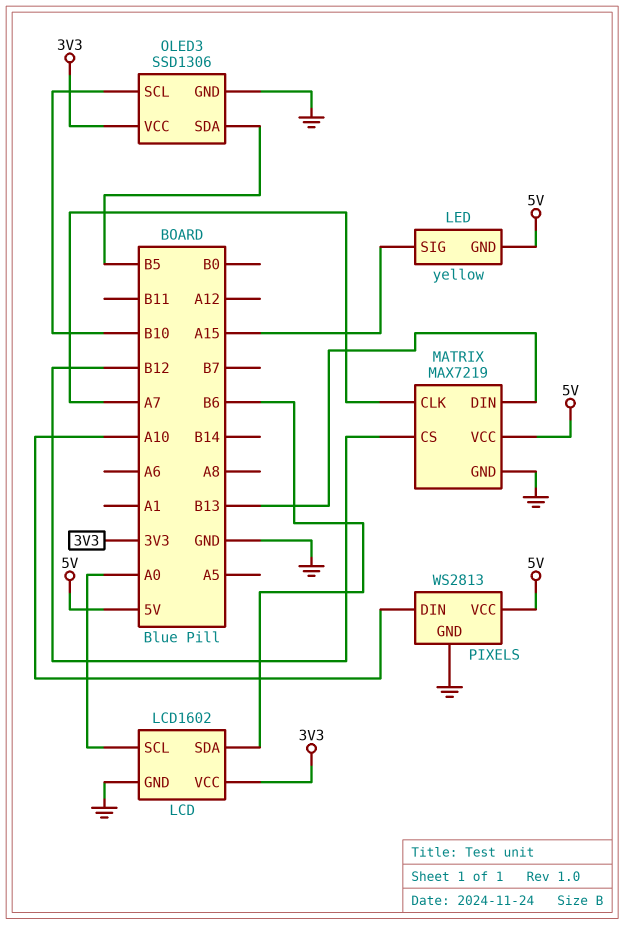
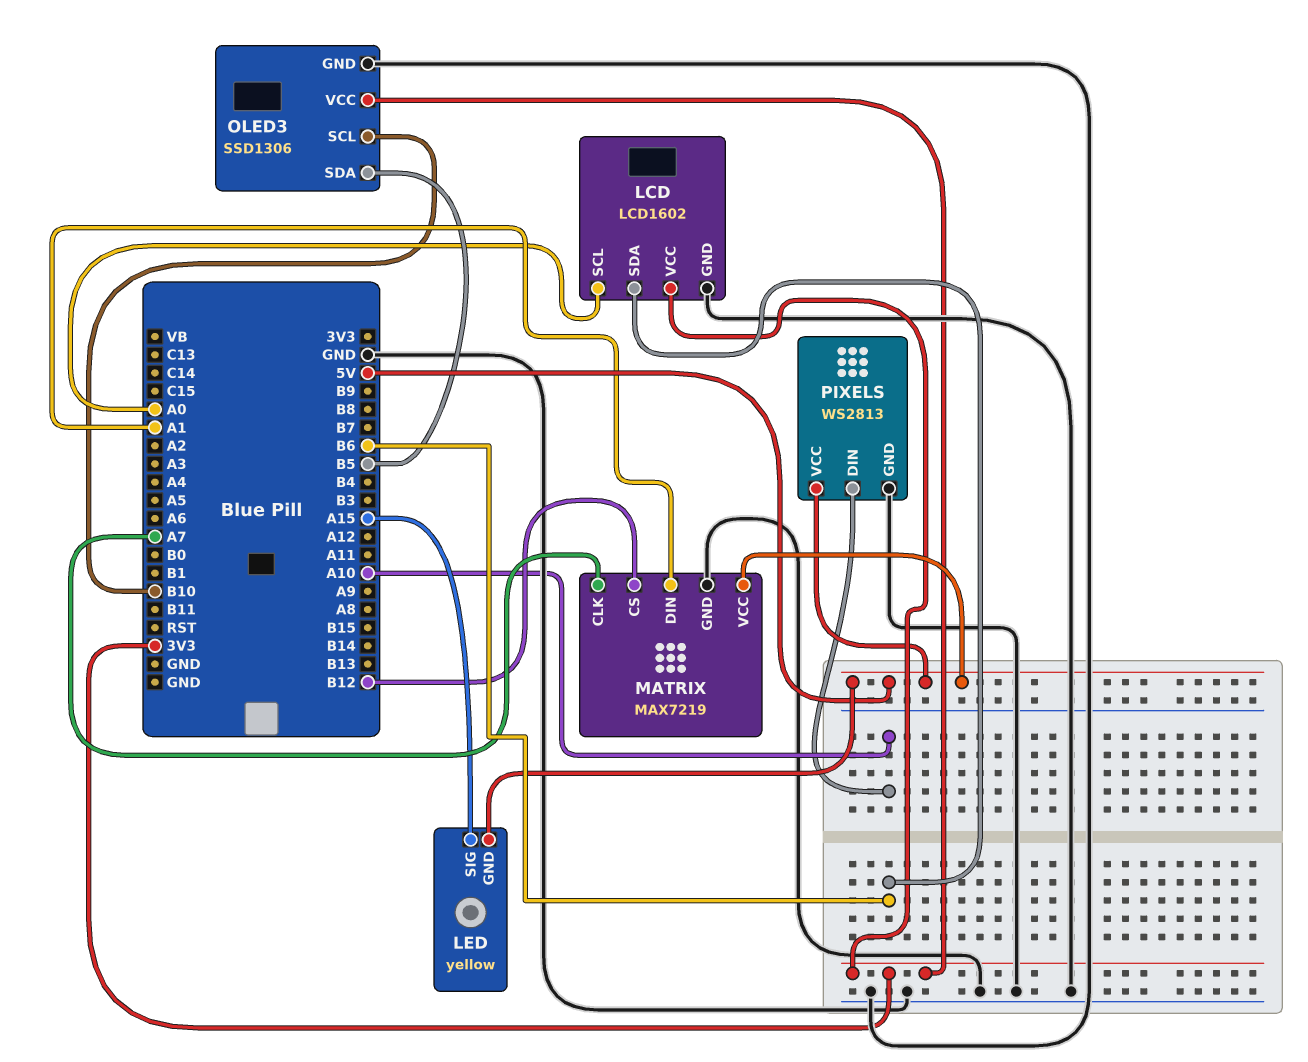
MATRIX pin DIN: B13 -> A1

